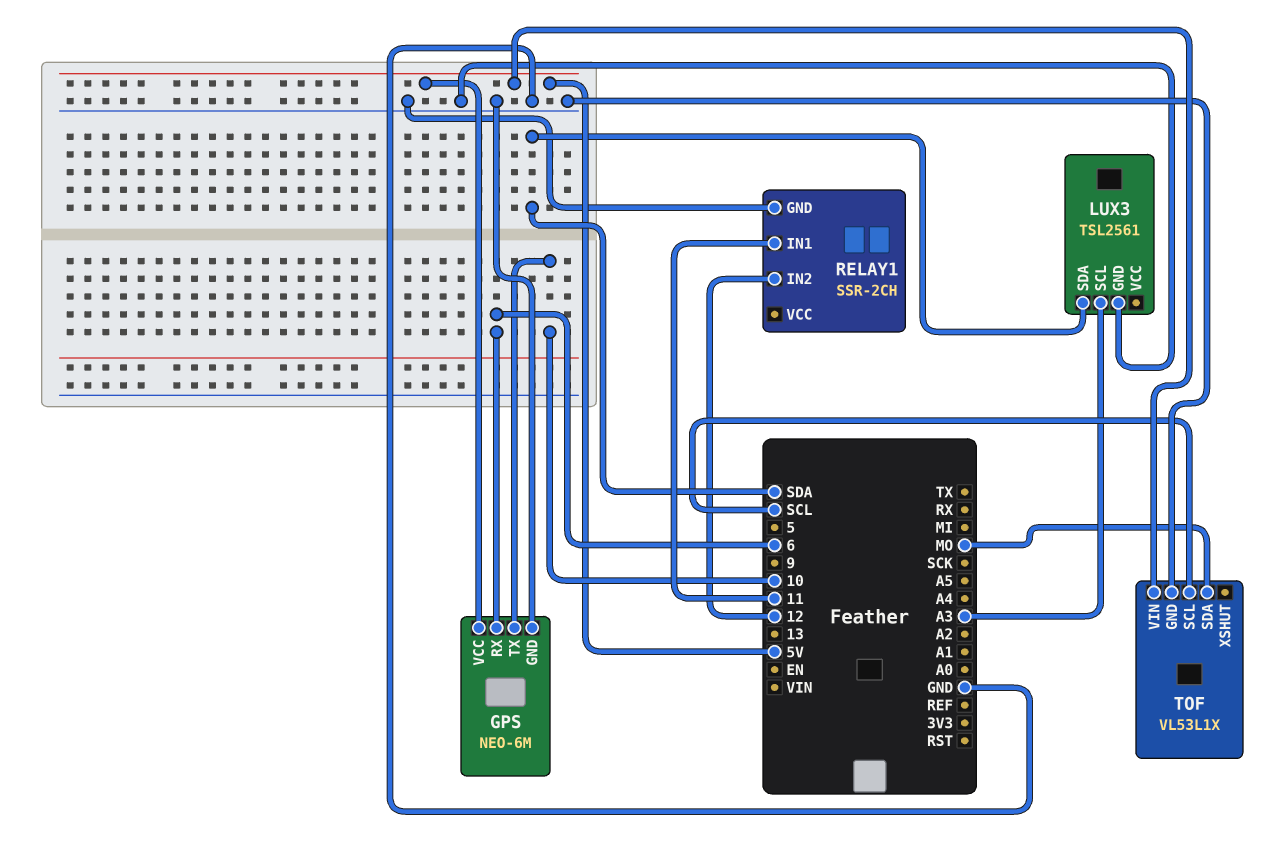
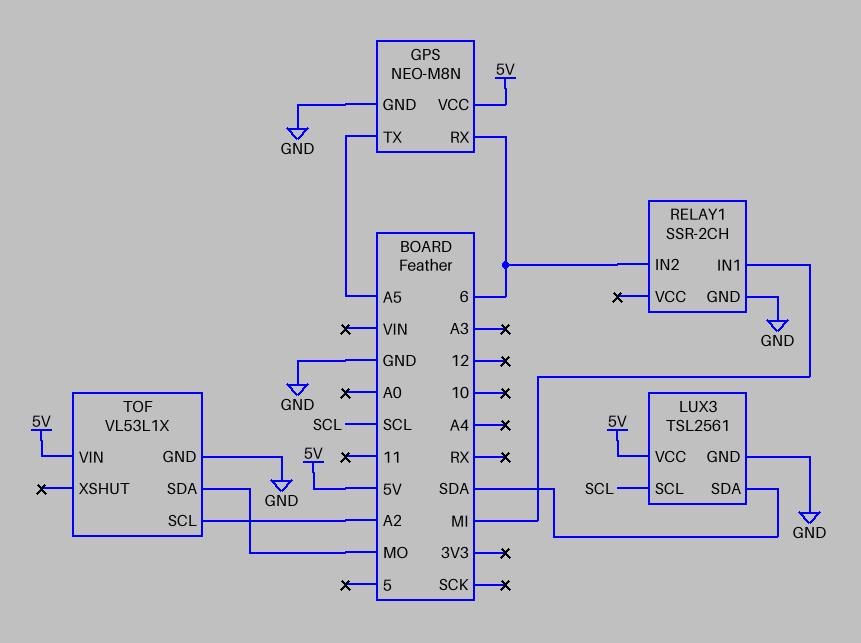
GPS: NEO-6M -> NEO-M8N
GPS pin TX: 10 -> A5
LUX3 pin SCL: A3 -> SCL
LUX3 pin VCC: none -> 5V
RELAY1 pin IN1: 11 -> MI
RELAY1 pin IN2: 12 -> 6
TOF pin SCL: SCL -> A2

